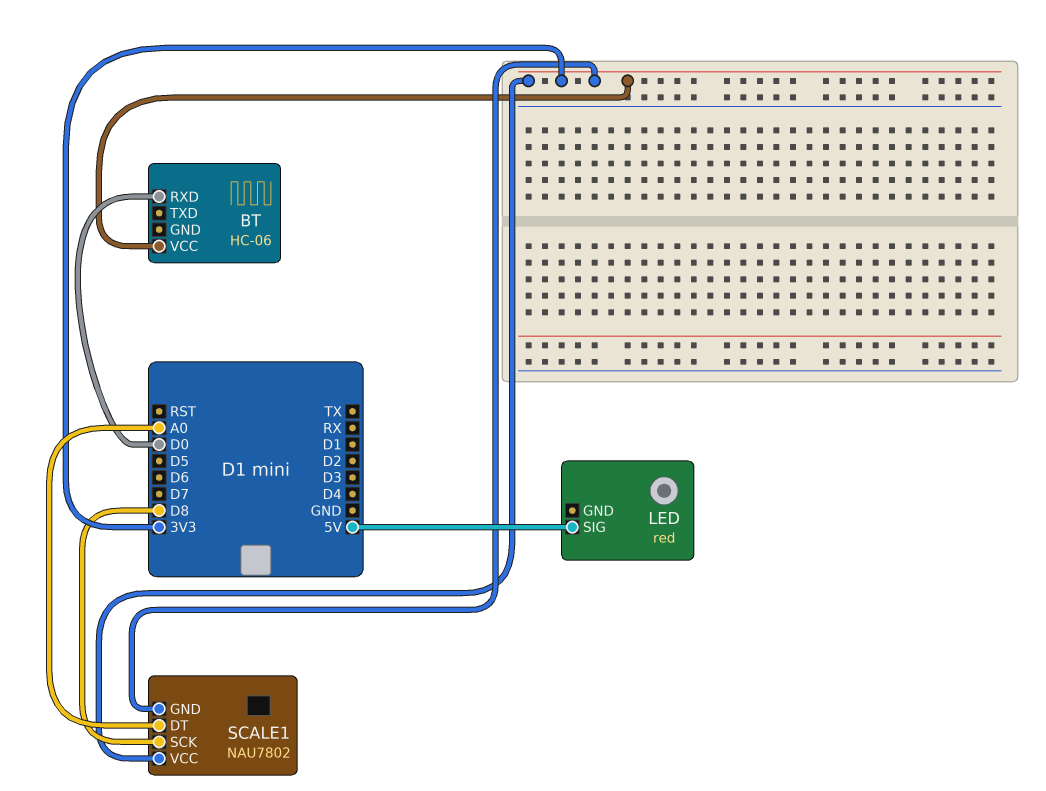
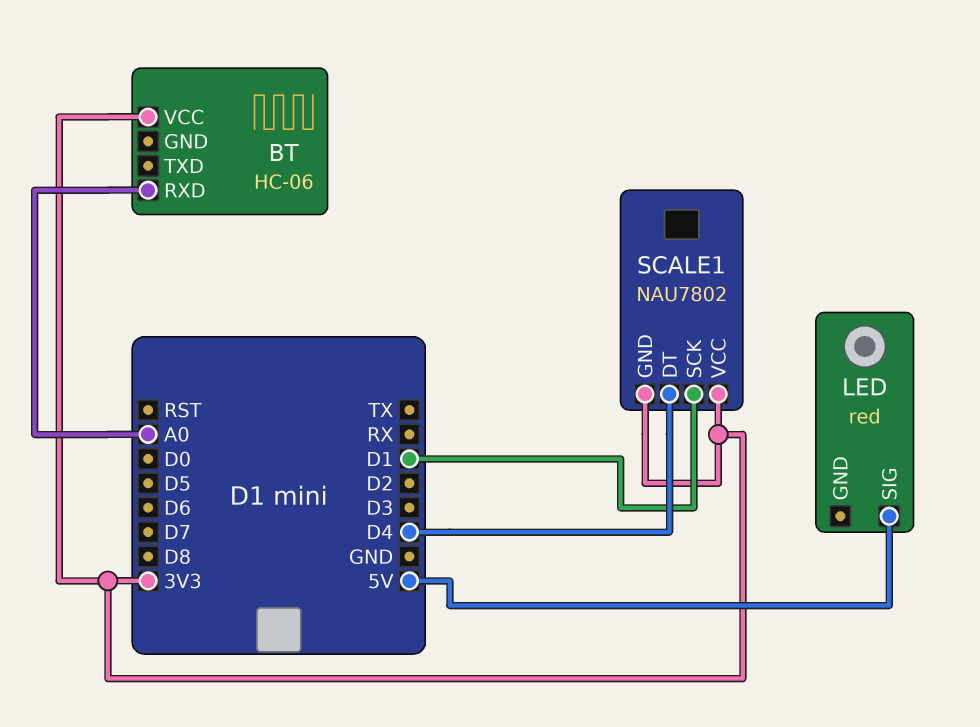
BT pin RXD: D0 -> A0
SCALE1 pin DT: A0 -> D4
SCALE1 pin SCK: D8 -> D1

